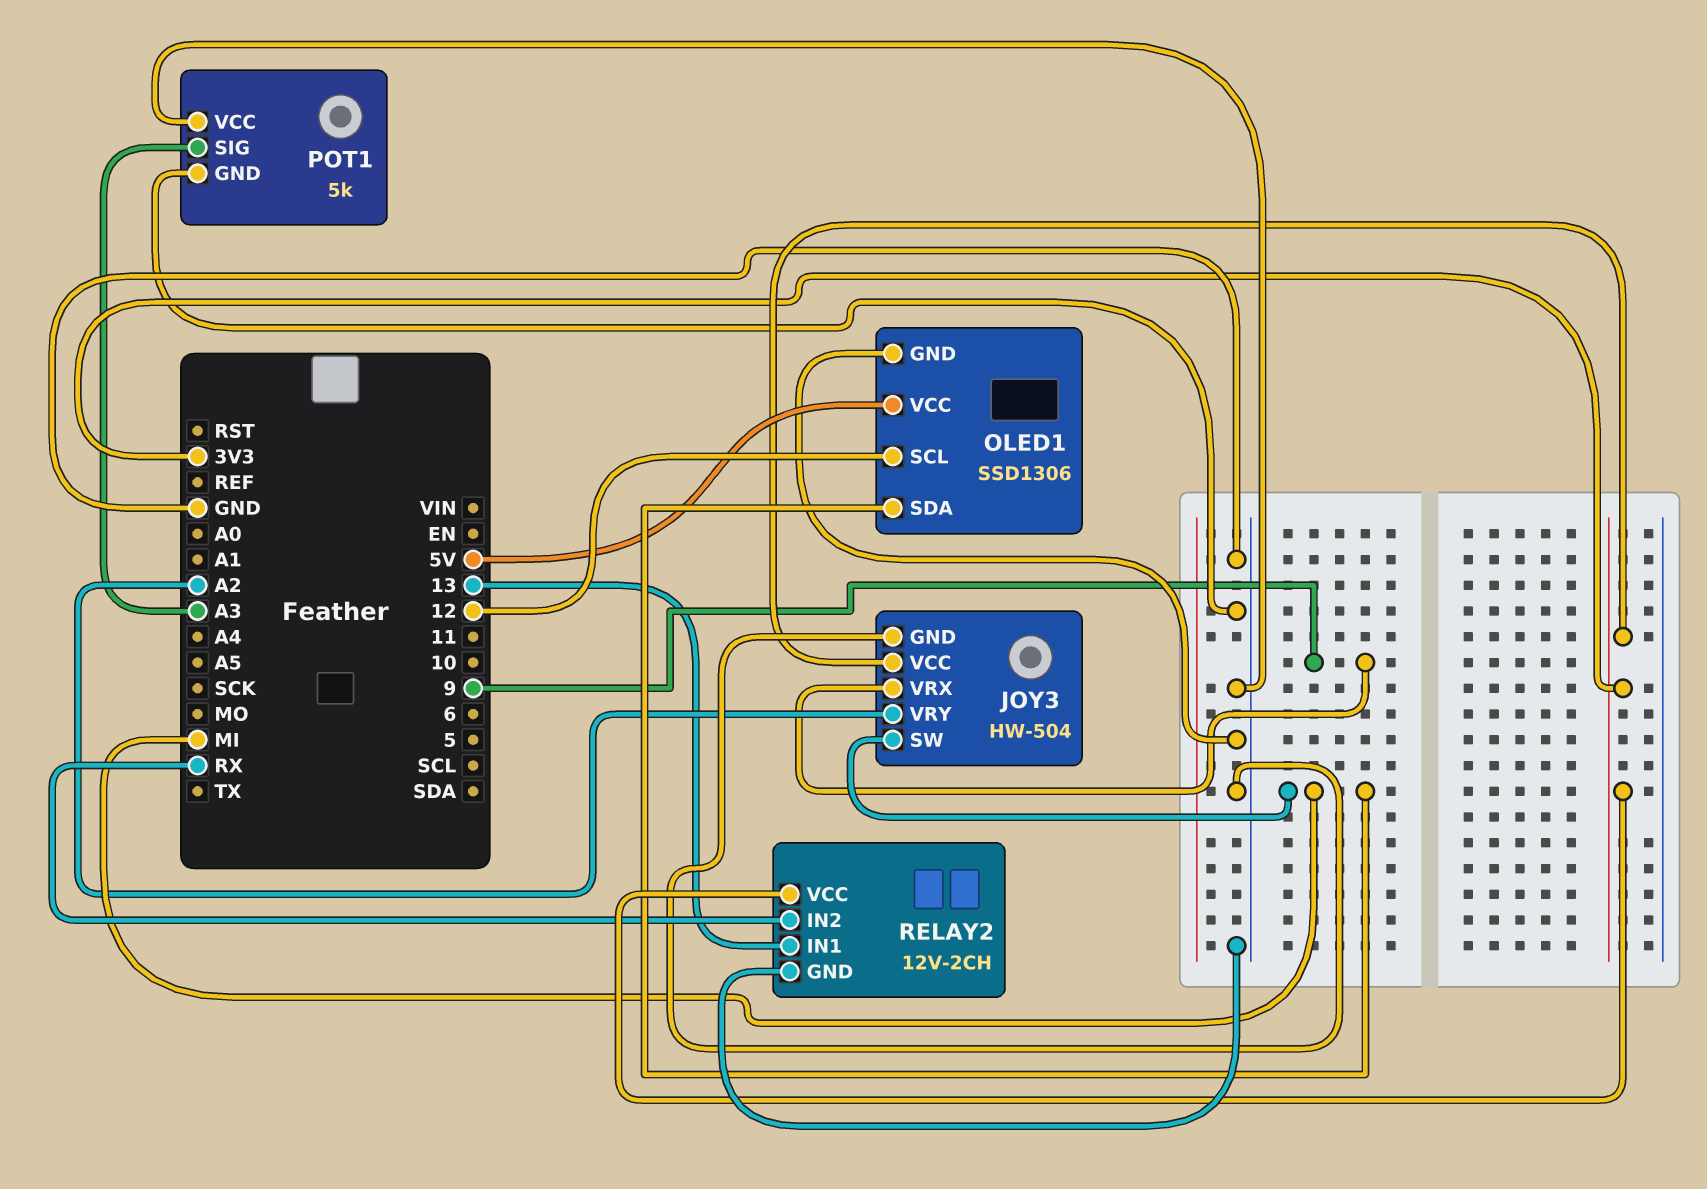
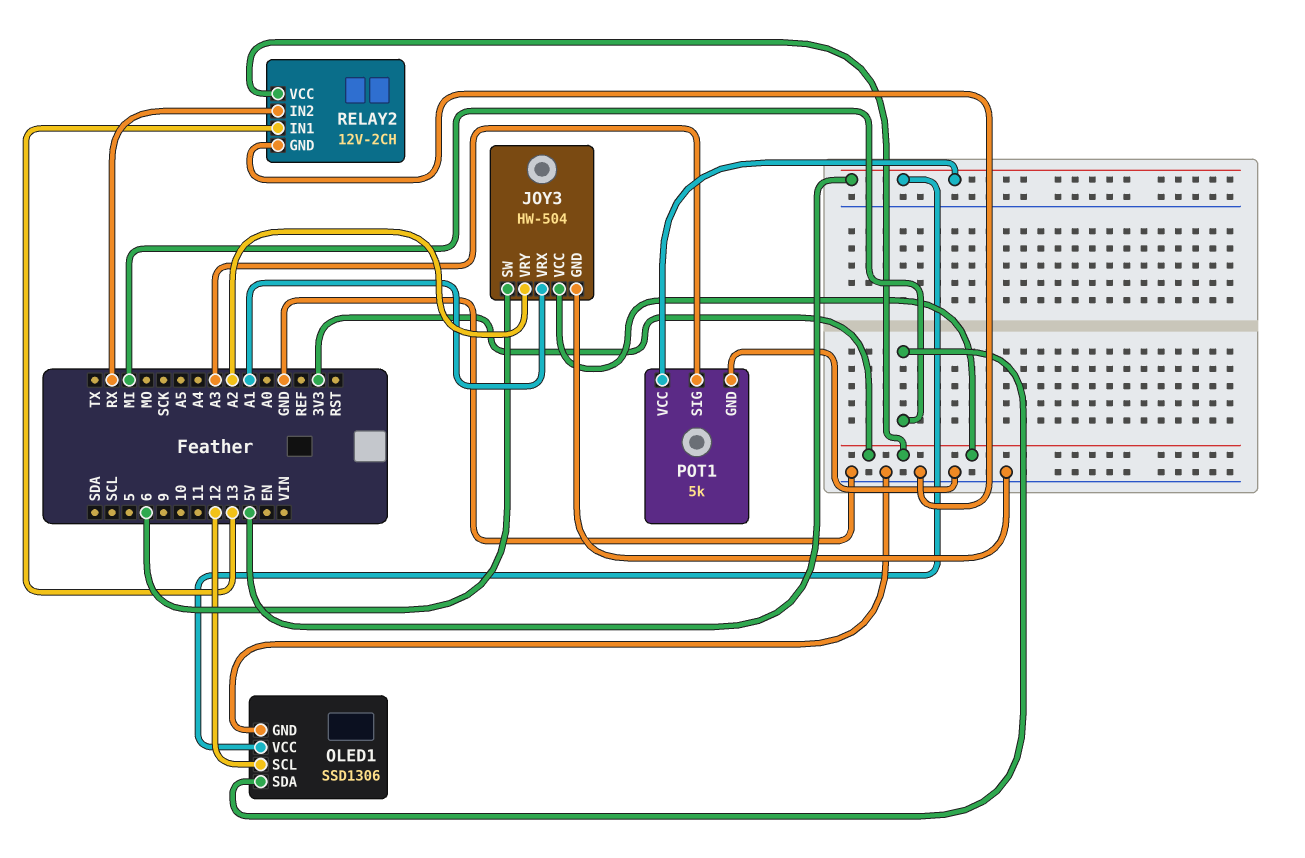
JOY3 pin SW: MI -> 6
JOY3 pin VRX: 9 -> A1
POT1 pin VCC: GND -> 5V

